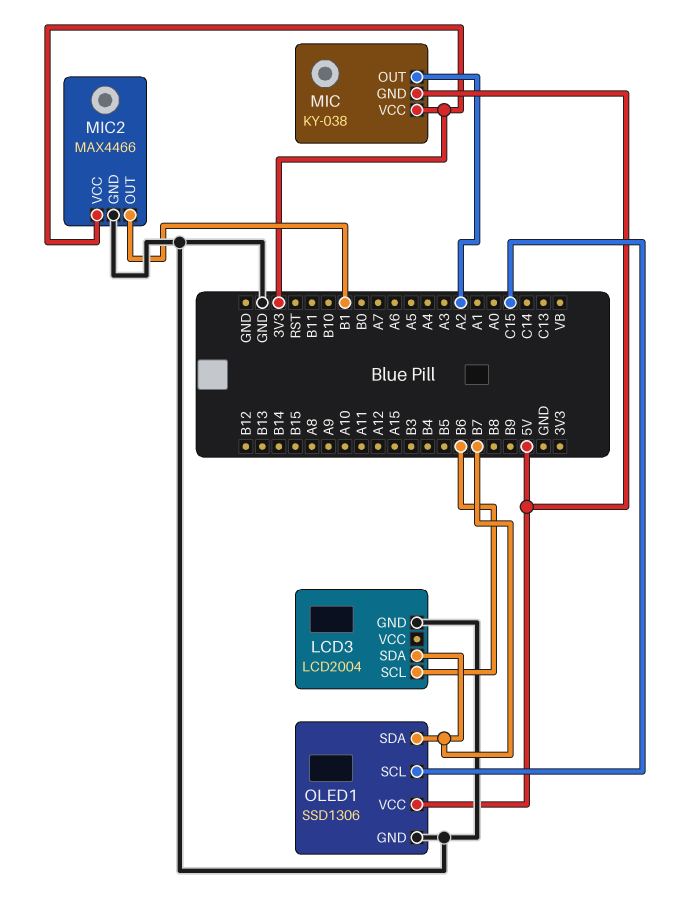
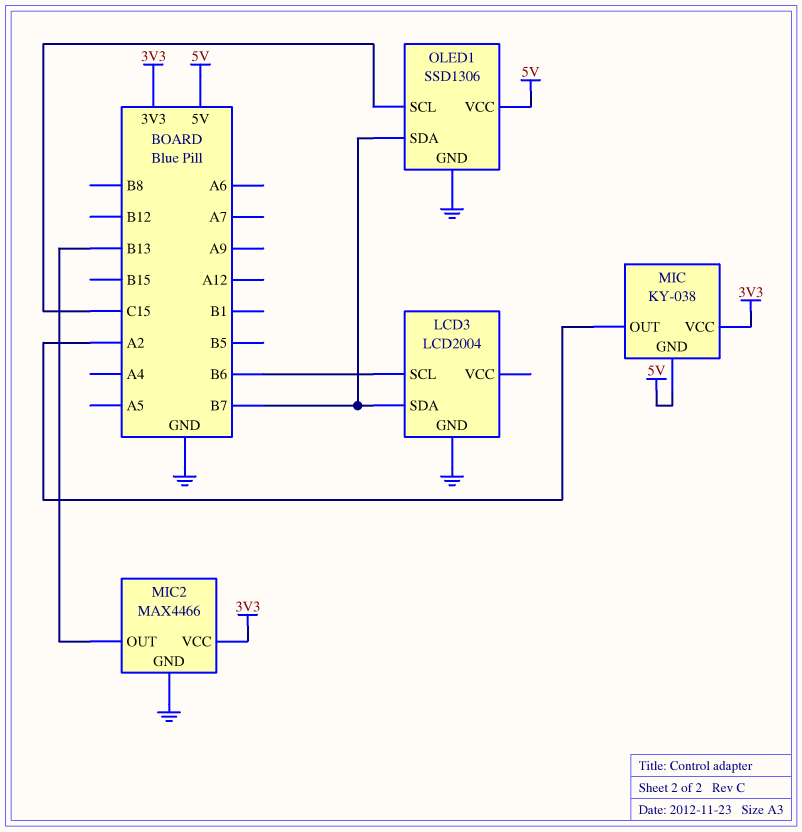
MIC2 pin OUT: B1 -> B13

